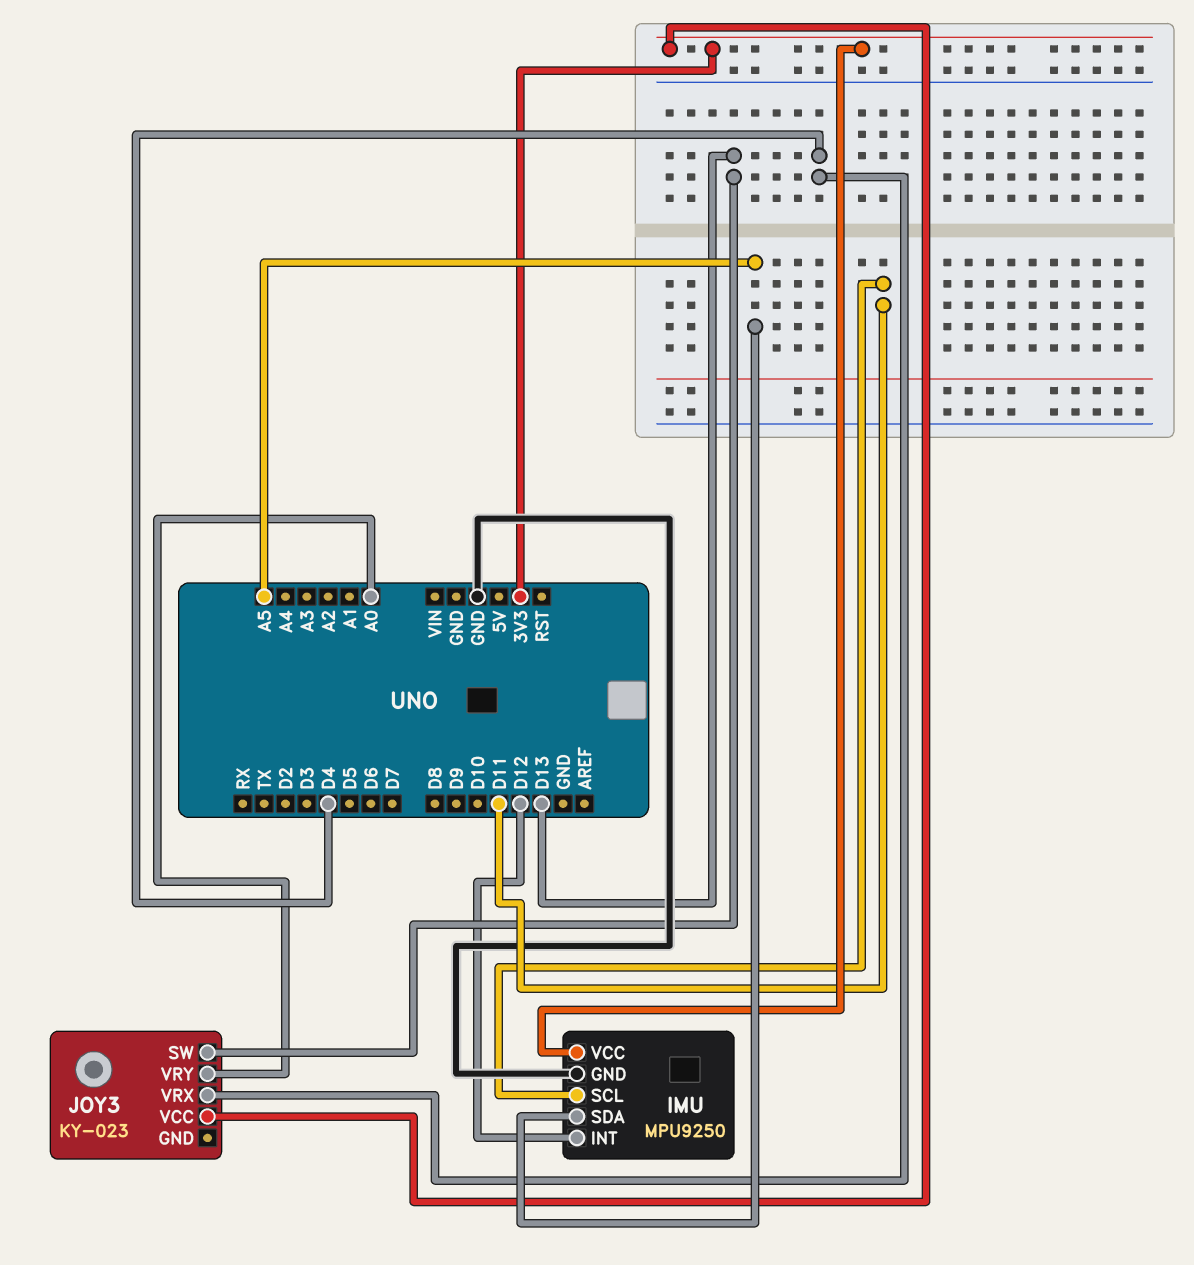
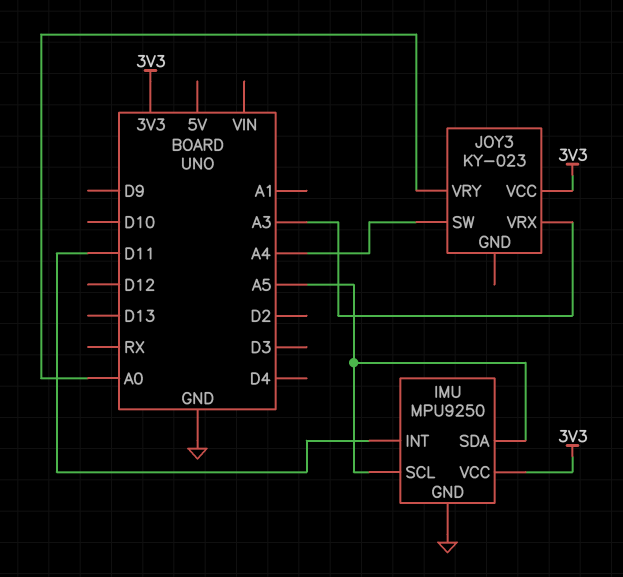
IMU pin INT: D12 -> D11
IMU pin SCL: D11 -> A5
JOY3 pin SW: D13 -> A4
JOY3 pin VRX: D4 -> A3

